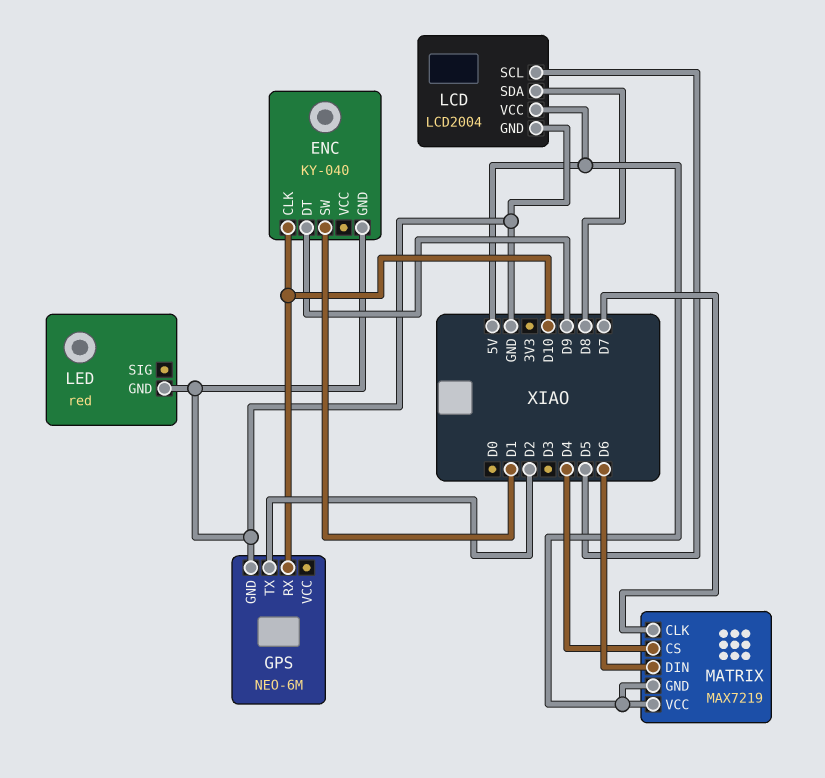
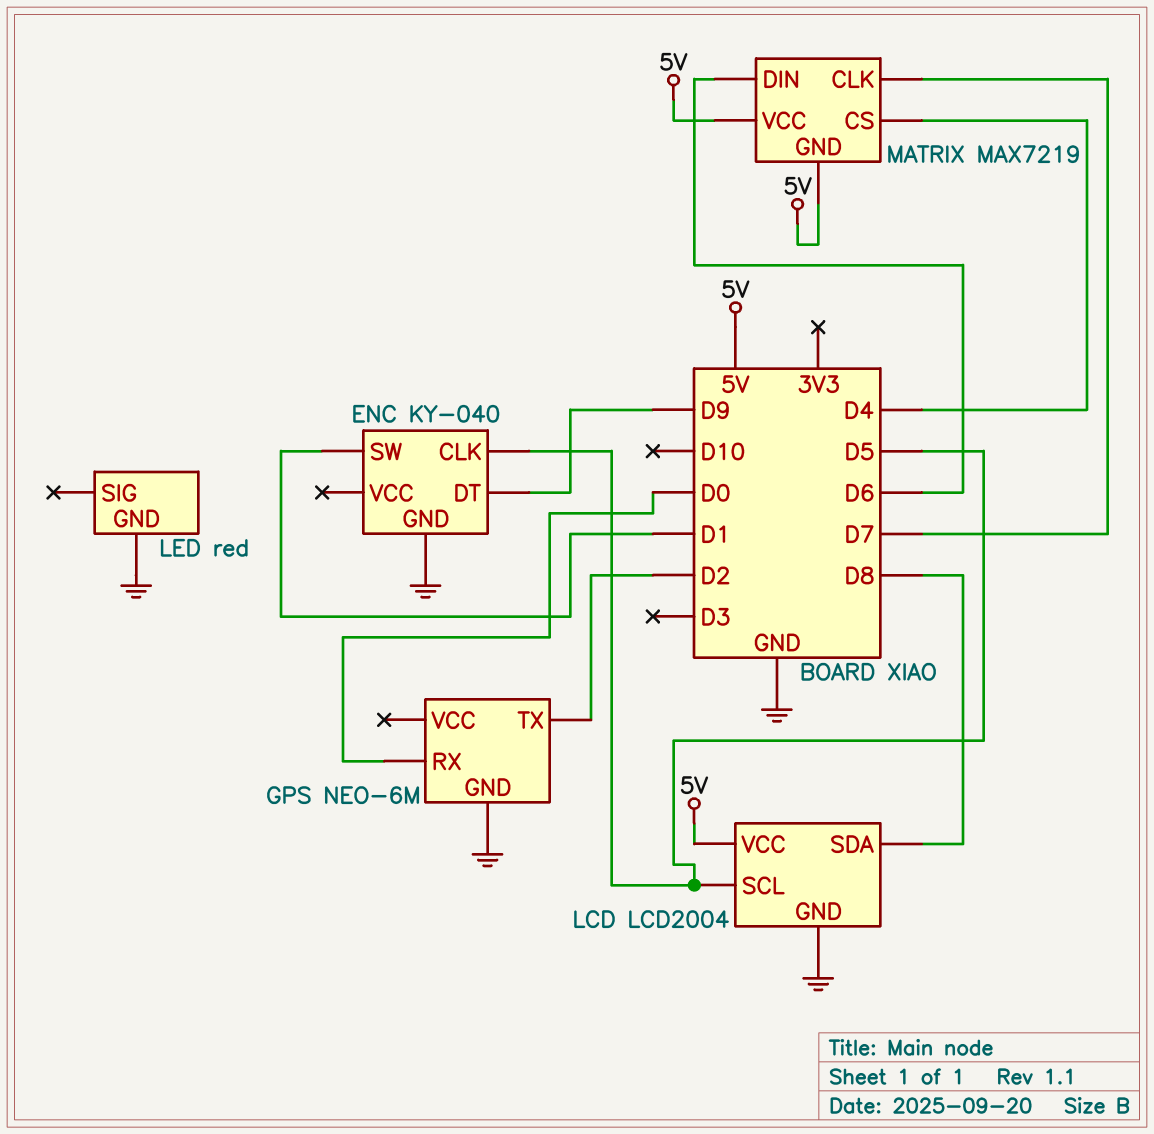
ENC pin CLK: D10 -> D5
GPS pin RX: D10 -> D0

